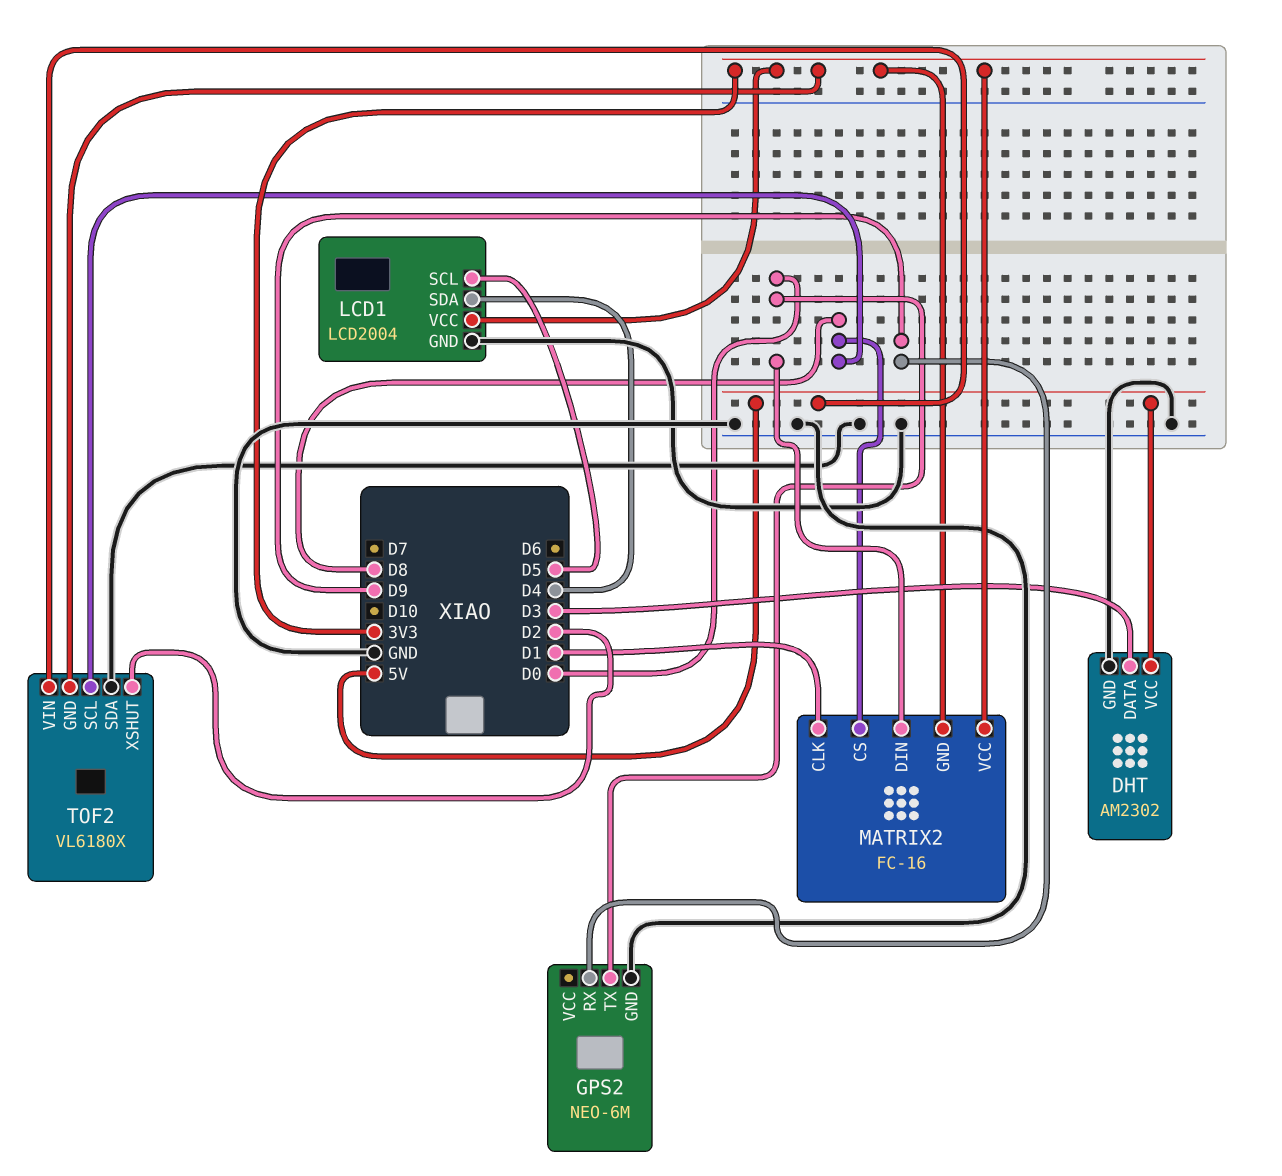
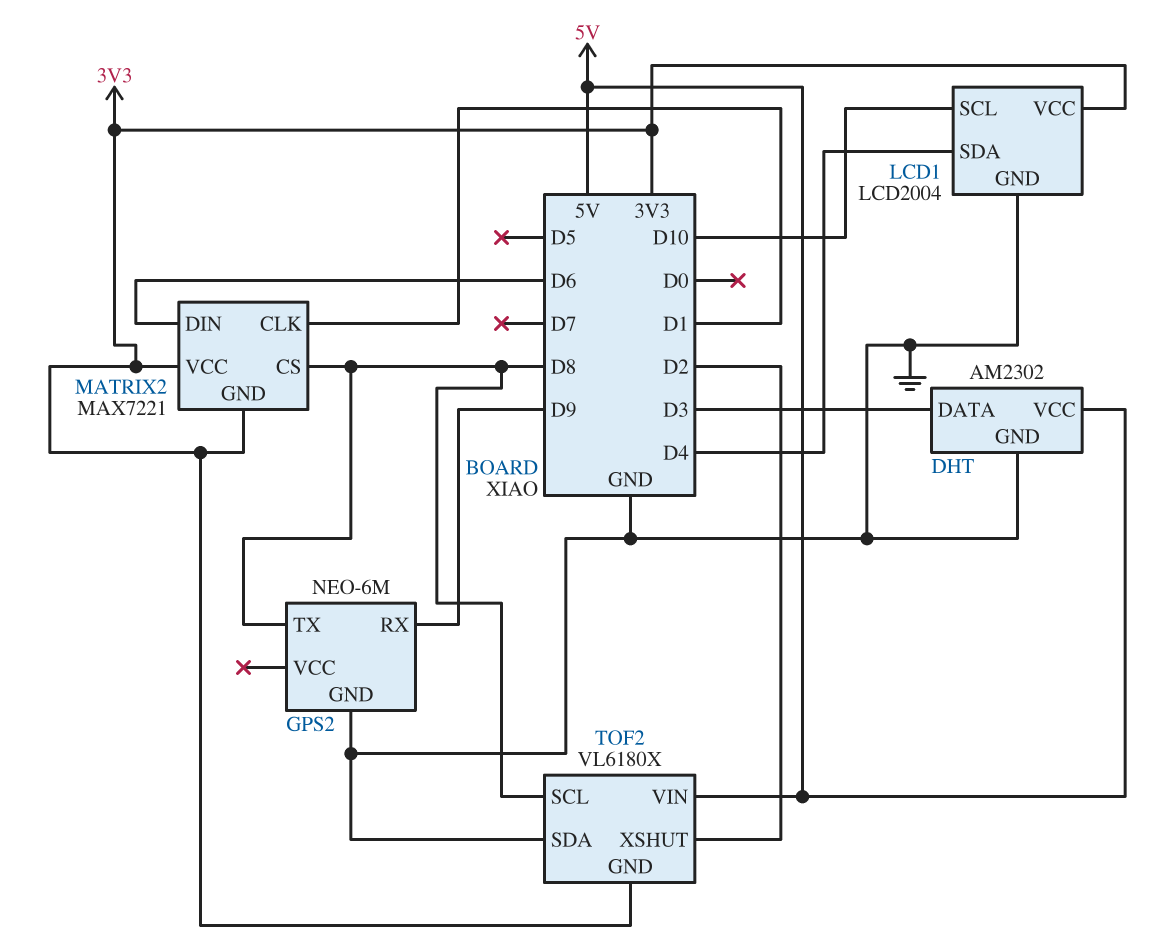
GPS2 pin TX: D0 -> D8
LCD1 pin SCL: D5 -> D10
MATRIX2: FC-16 -> MAX7221
MATRIX2 pin DIN: D0 -> D6

